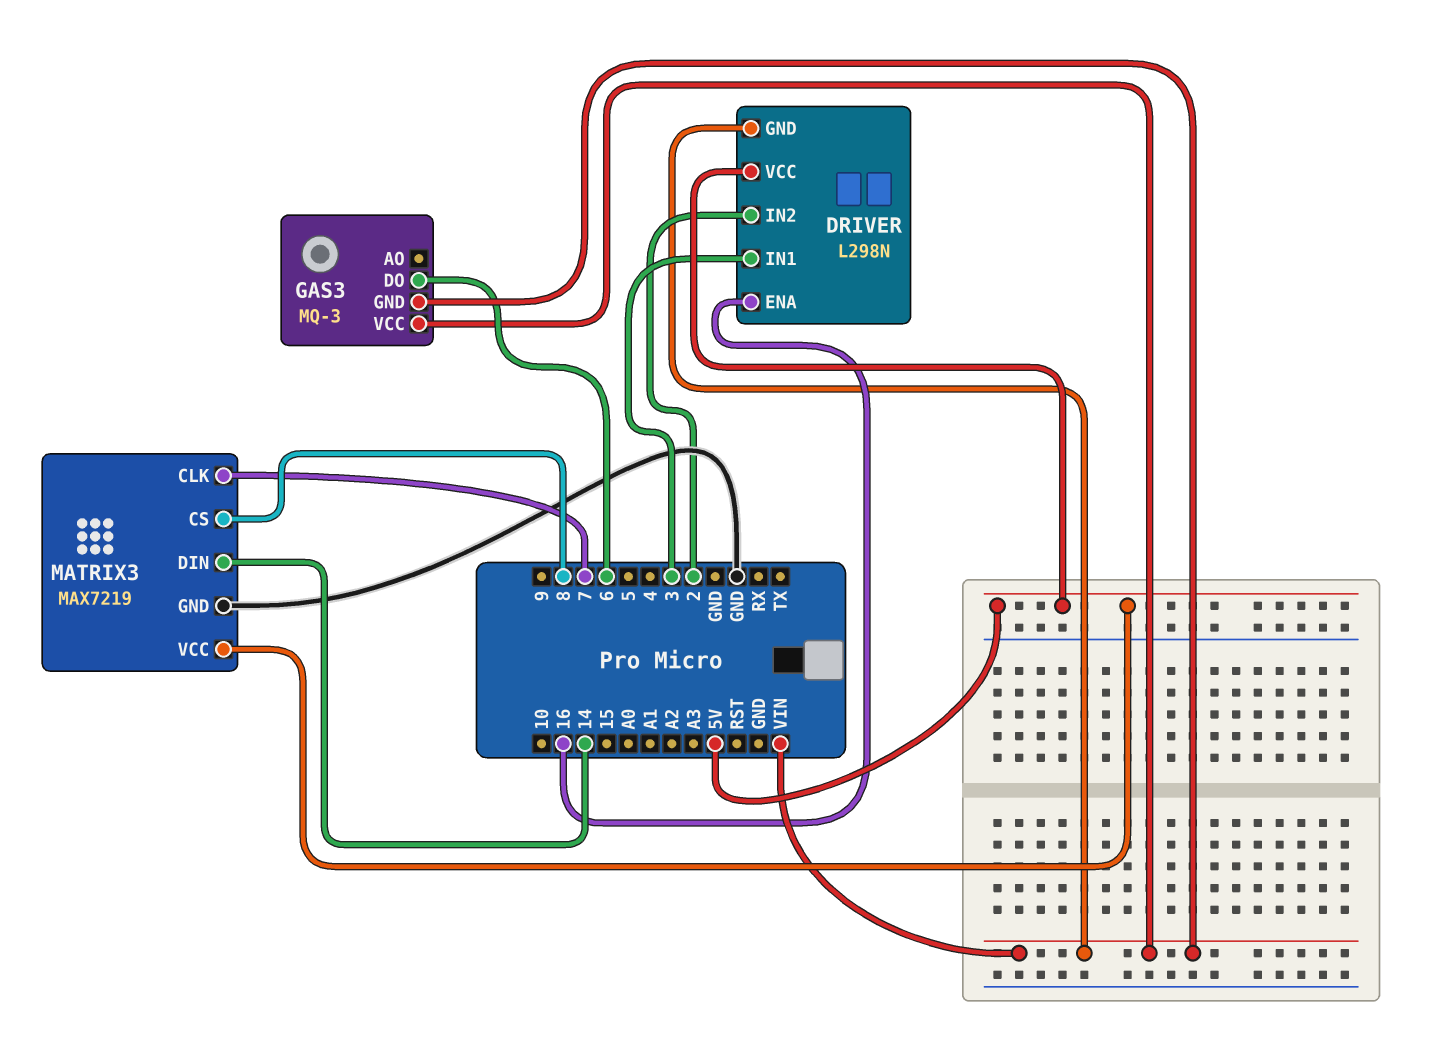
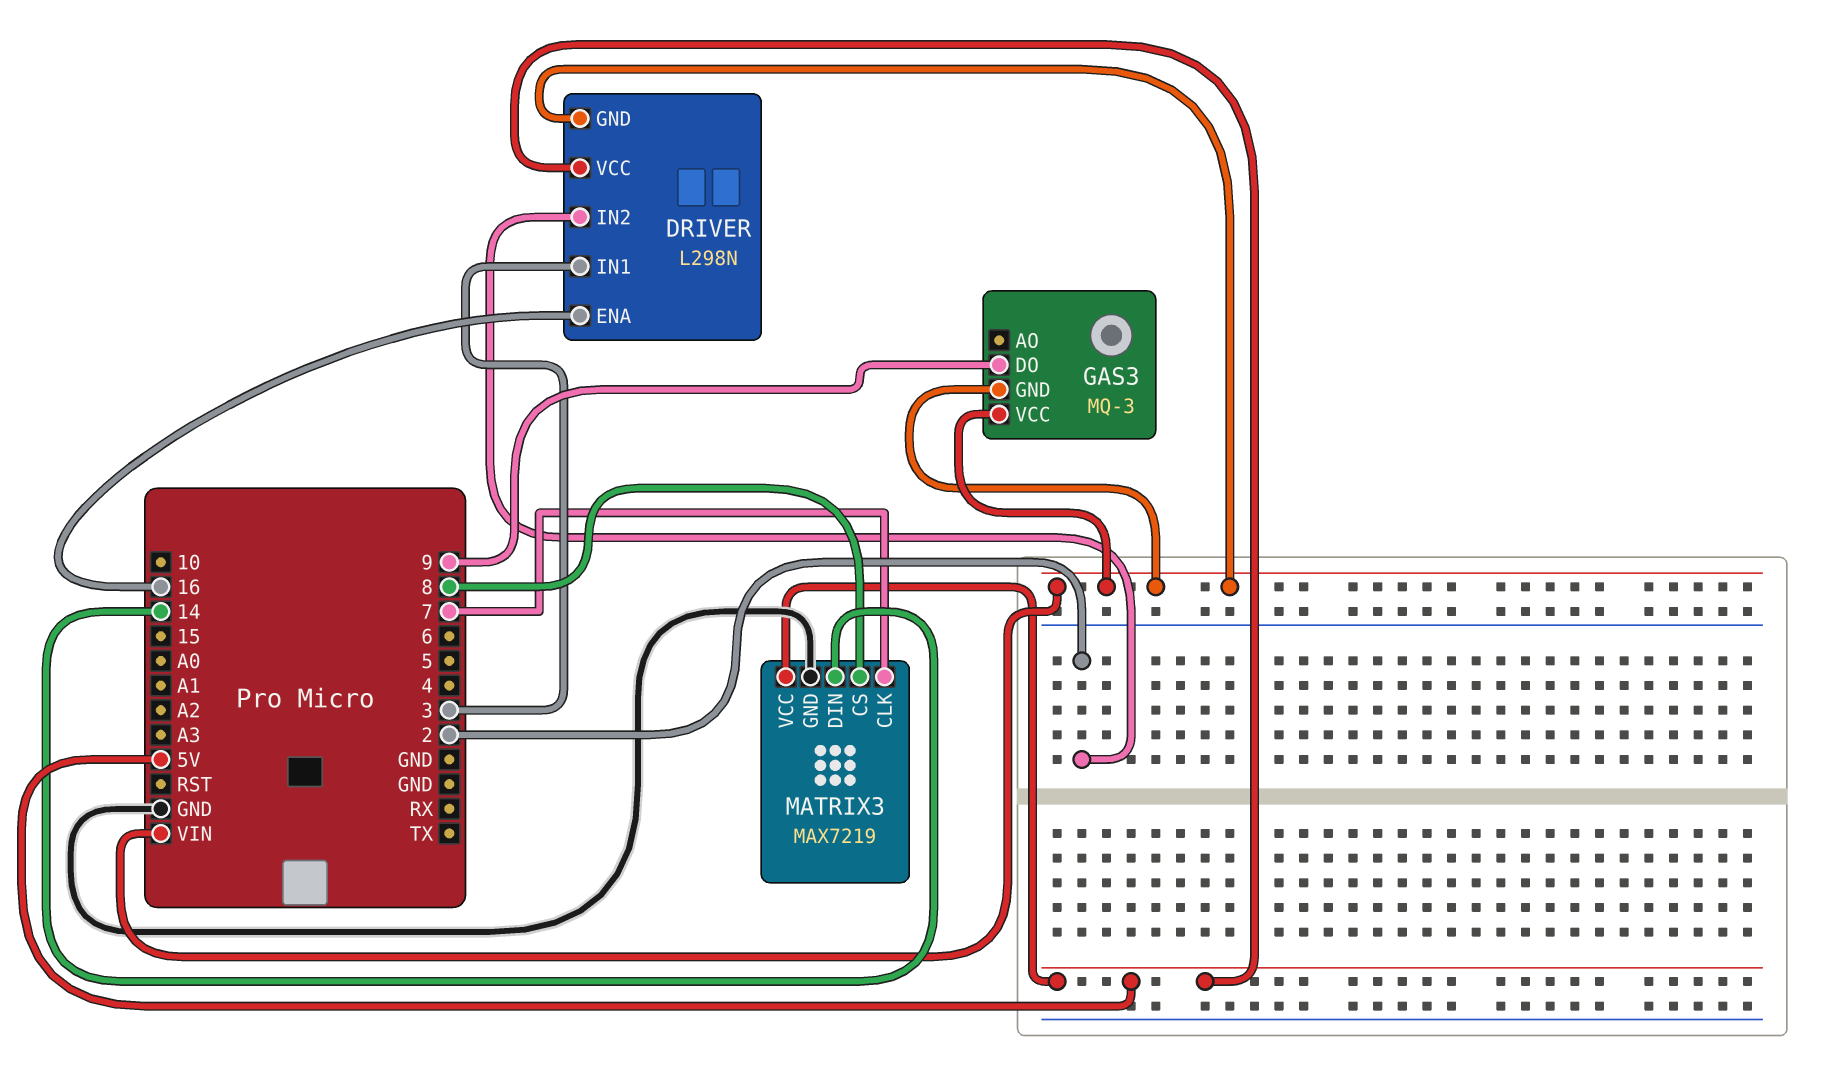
GAS3 pin DO: 6 -> 9

